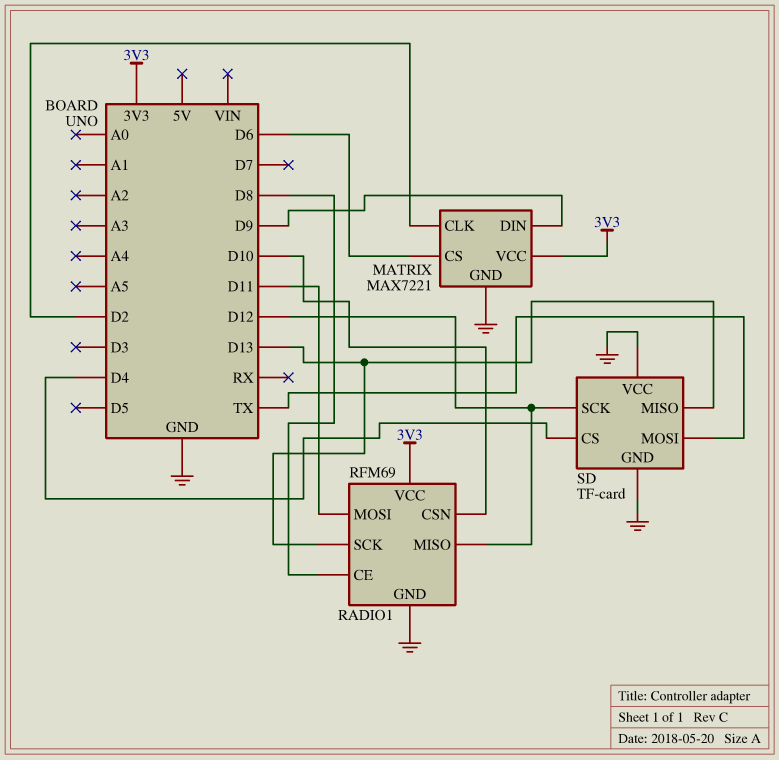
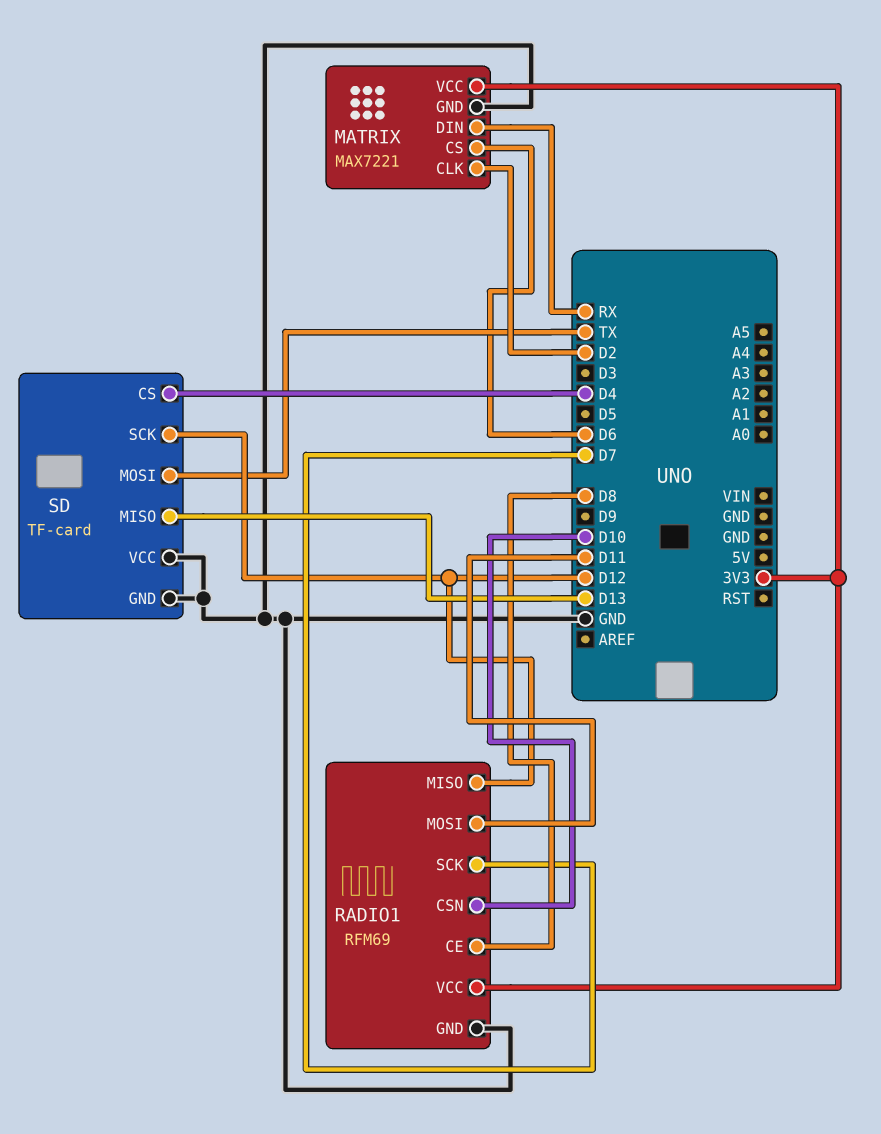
MATRIX pin DIN: D9 -> RX
RADIO1 pin SCK: D13 -> D7

